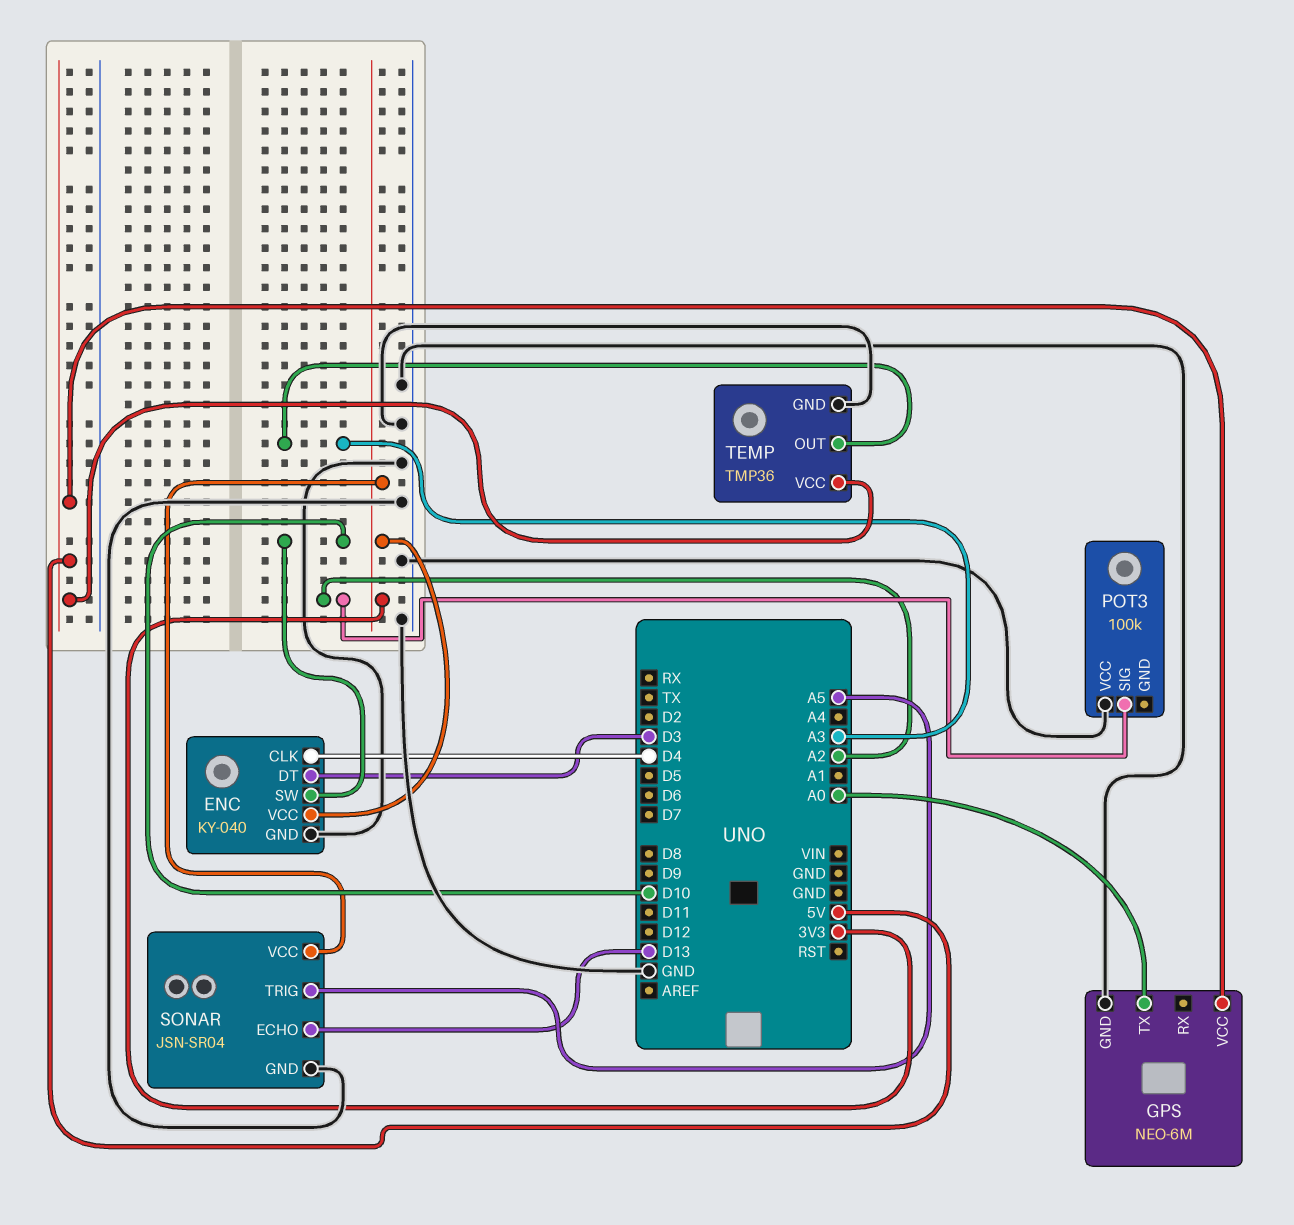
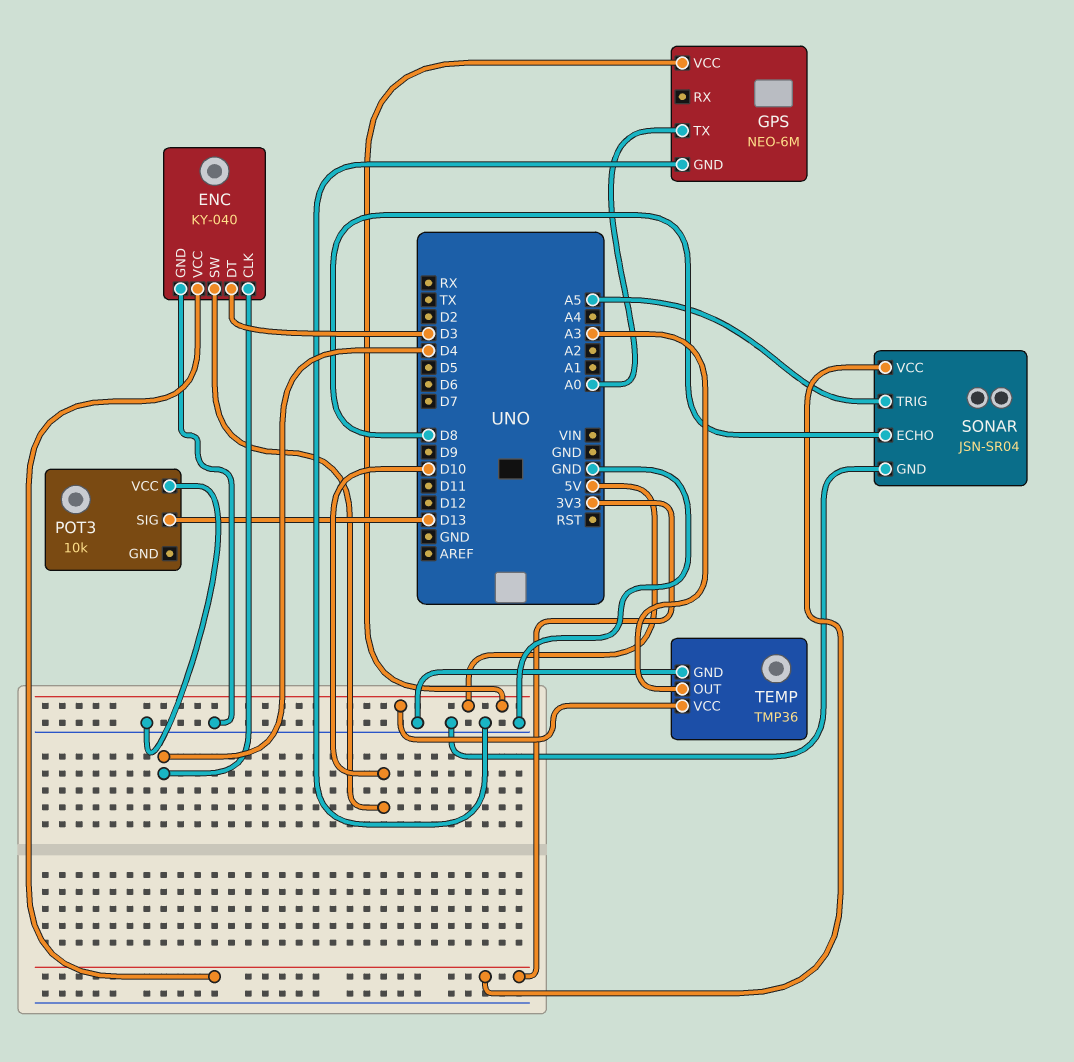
POT3: 100k -> 10k
POT3 pin SIG: A2 -> D13
SONAR pin ECHO: D13 -> D8

